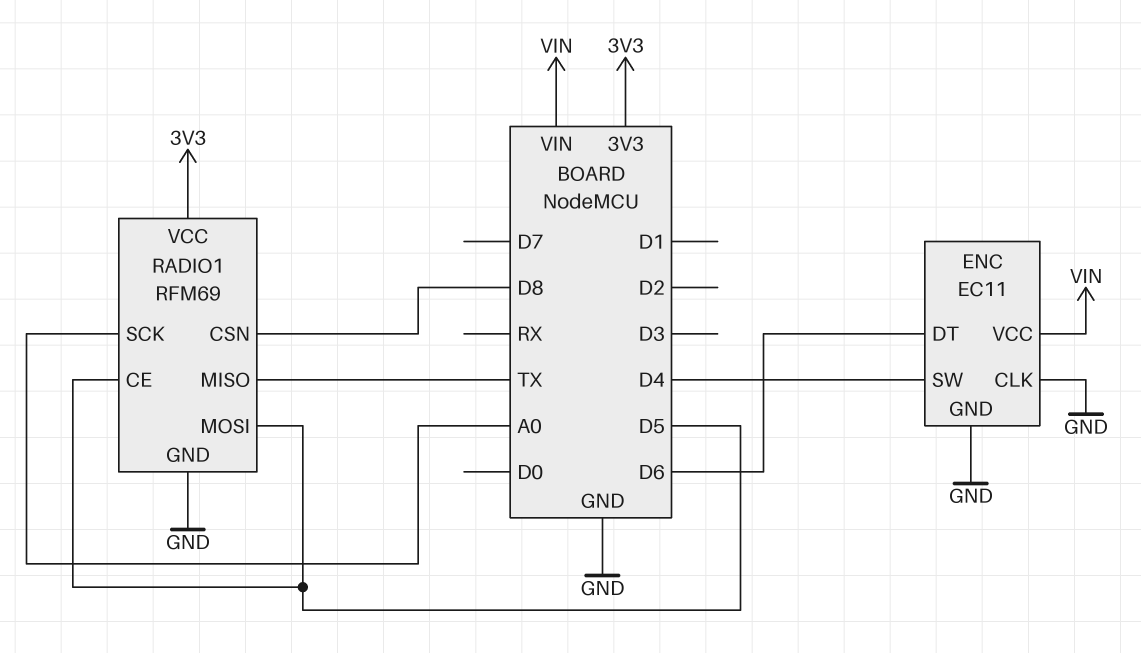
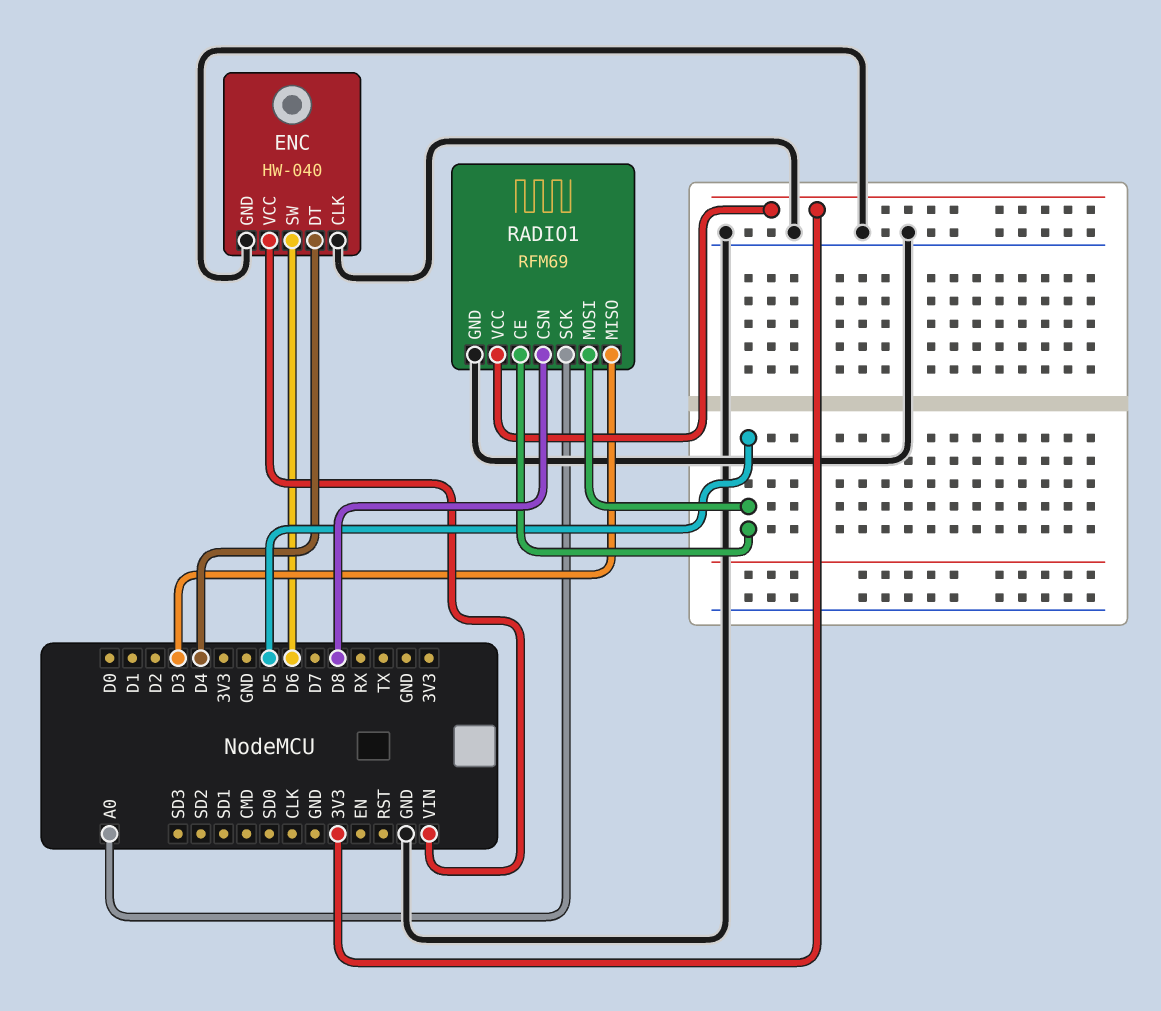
ENC: EC11 -> HW-040
ENC pin DT: D6 -> D4
ENC pin SW: D4 -> D6
RADIO1 pin MISO: TX -> D3

